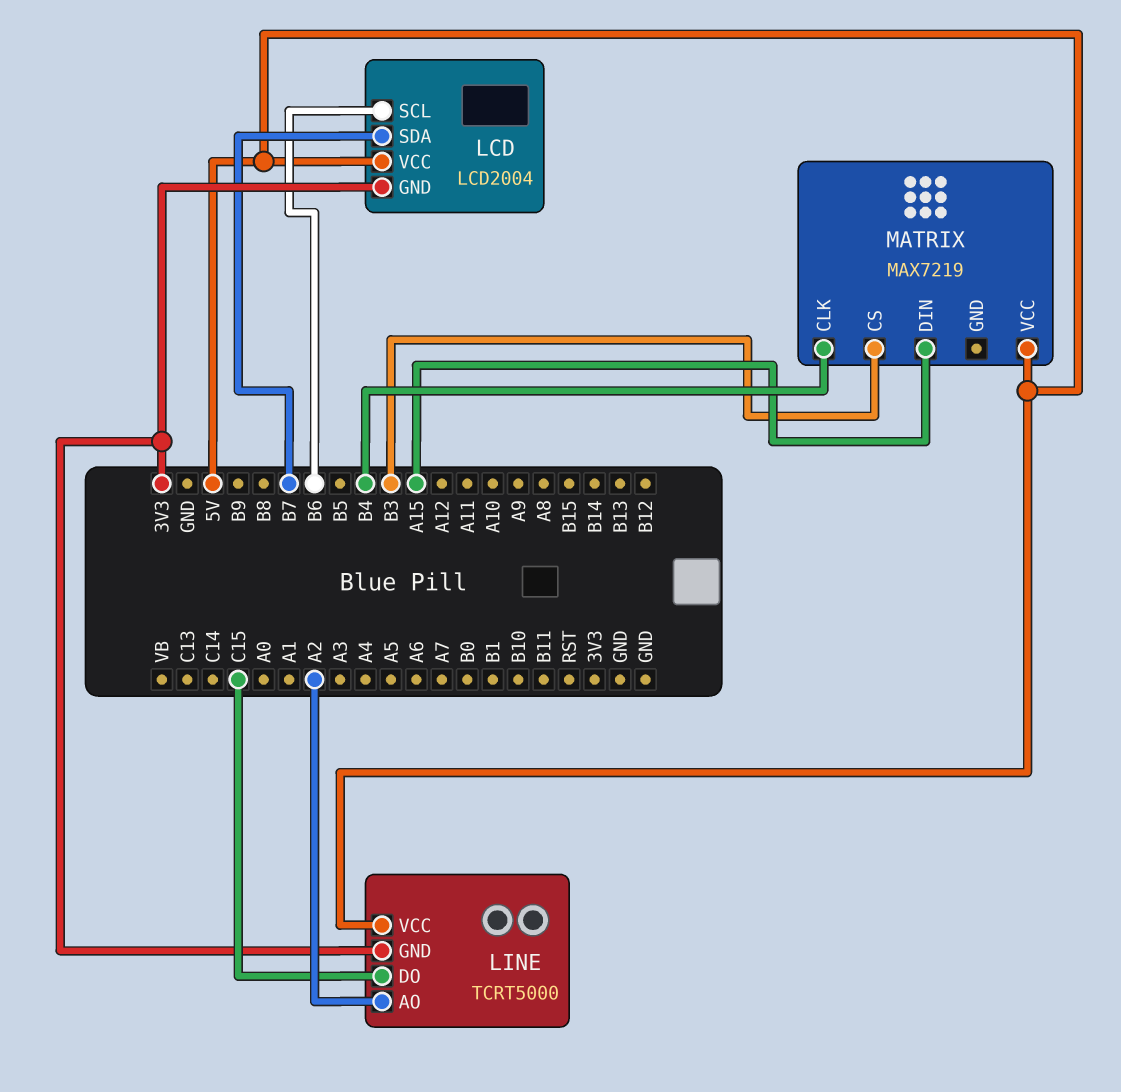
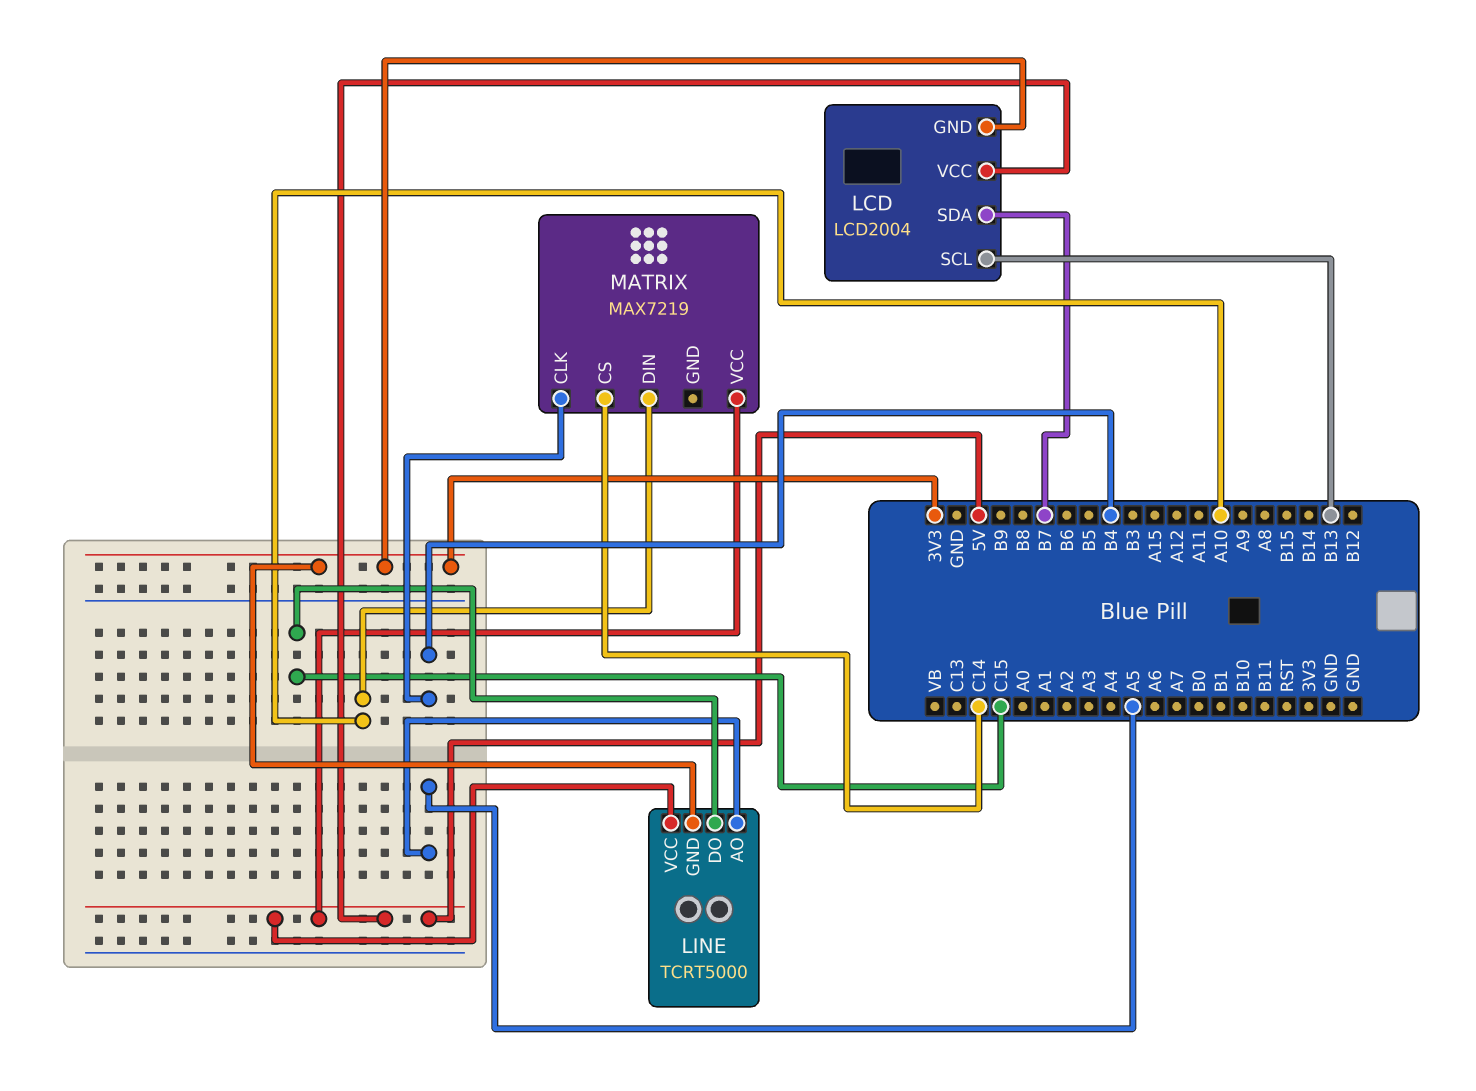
LCD pin SCL: B6 -> B13
LINE pin AO: A2 -> A5
MATRIX pin CS: B3 -> C14
MATRIX pin DIN: A15 -> A10

